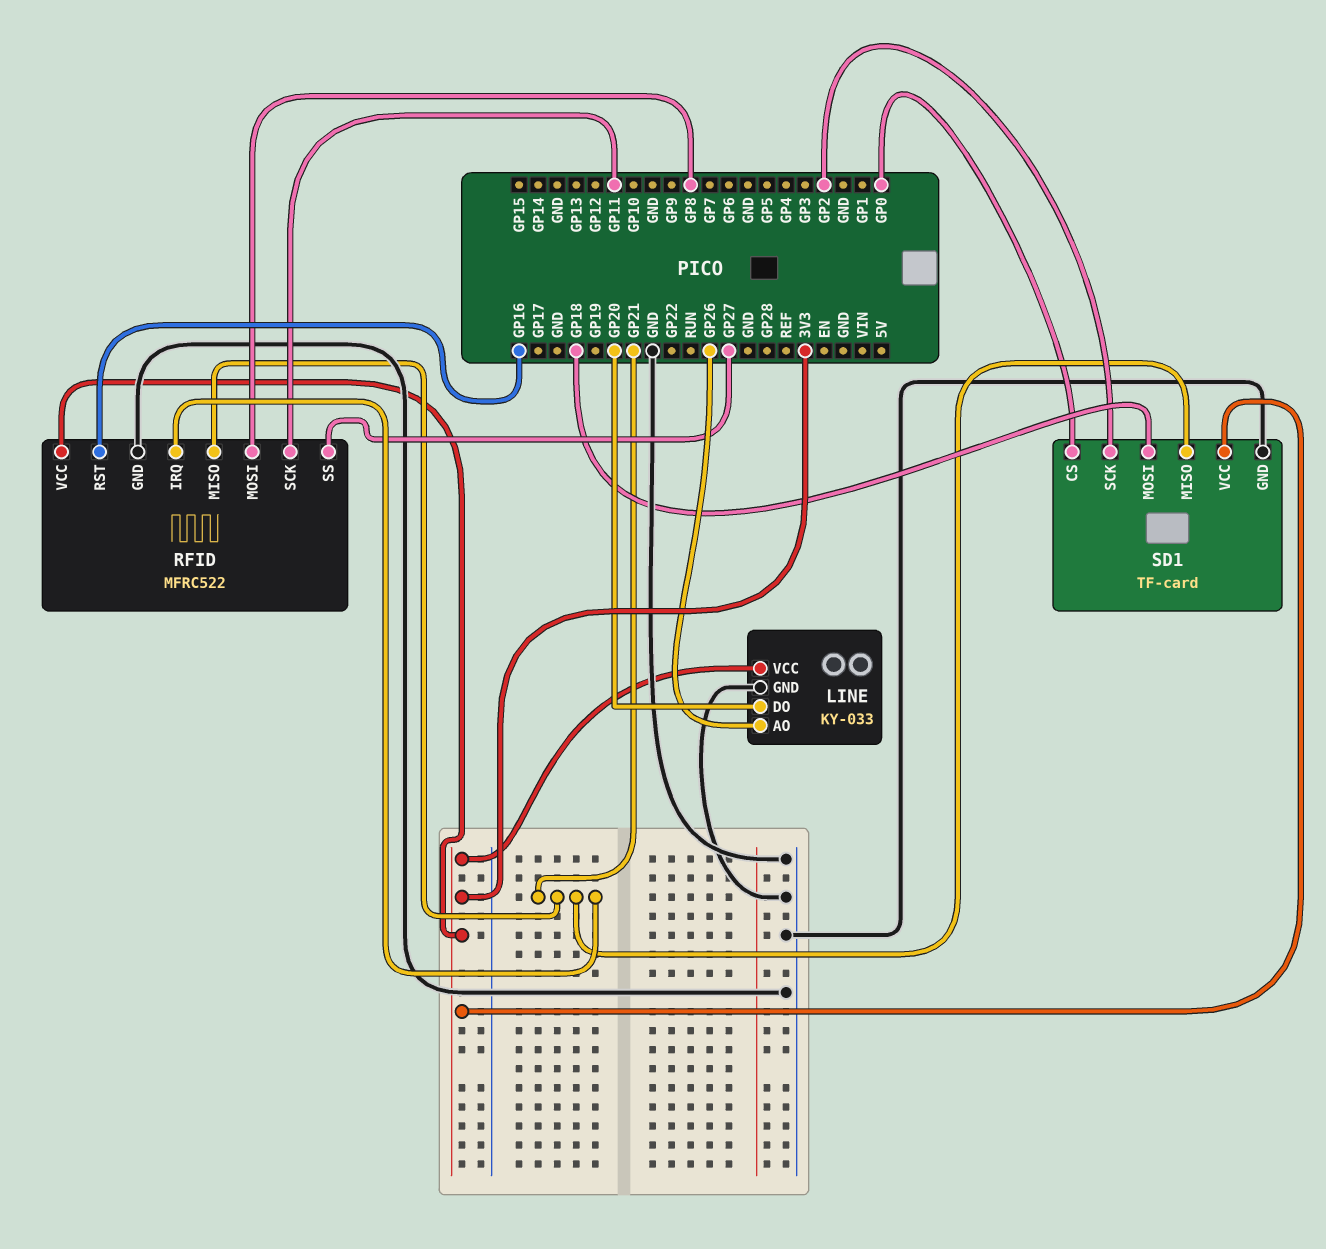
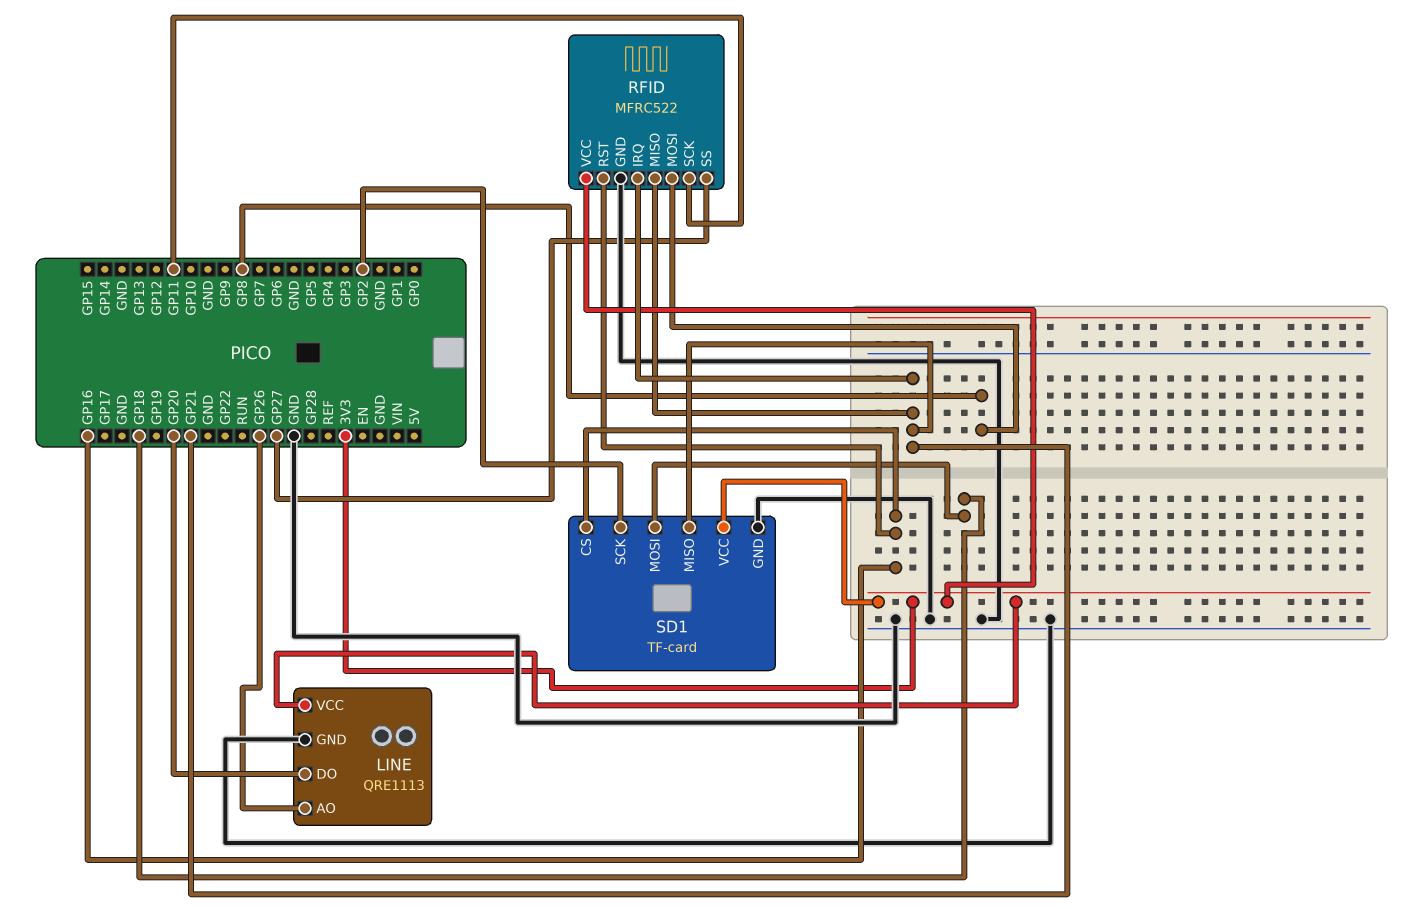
LINE: KY-033 -> QRE1113
SD1 pin CS: GP0 -> GP16

